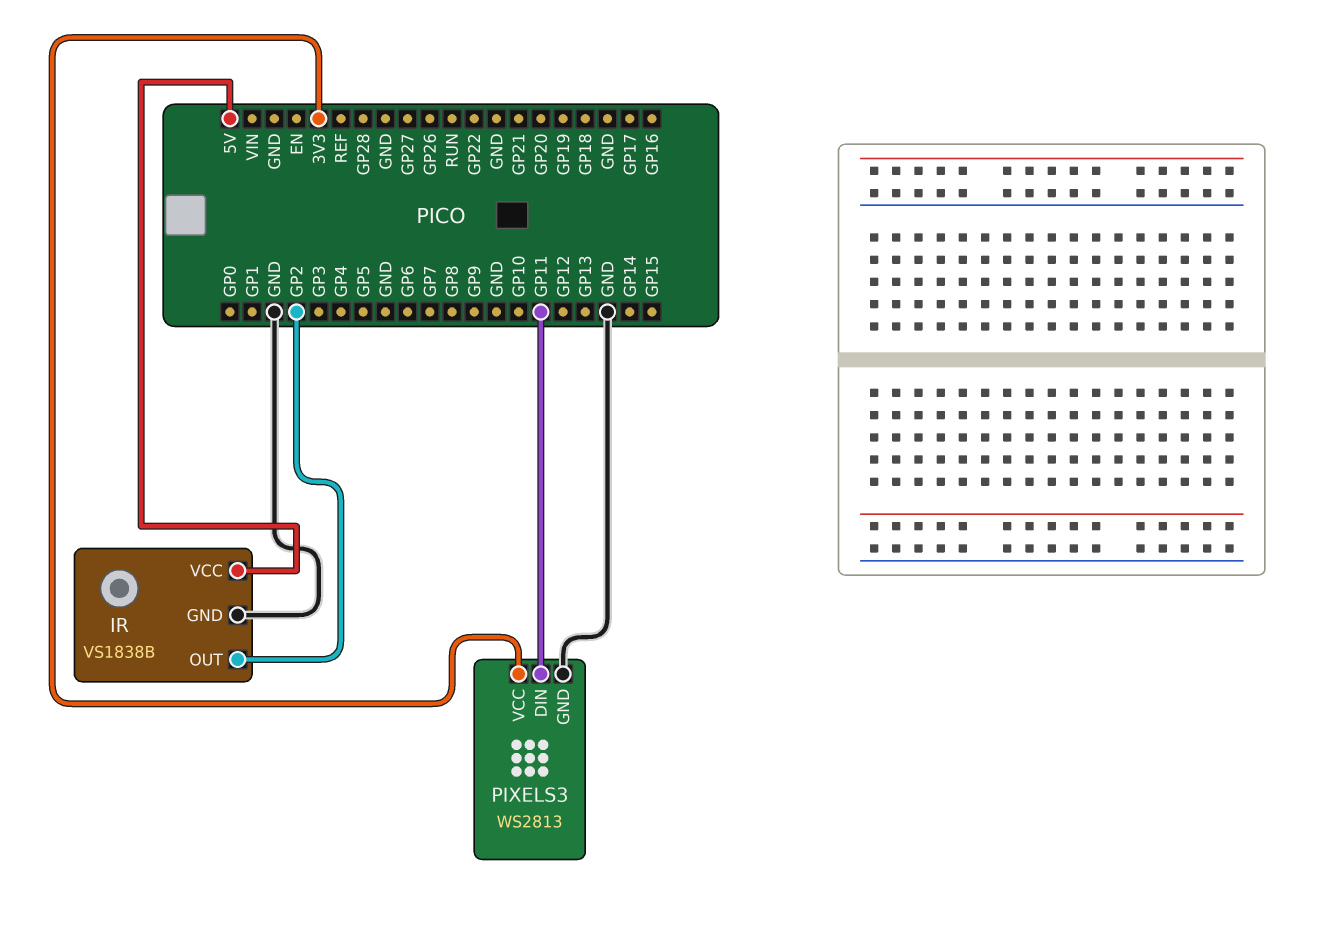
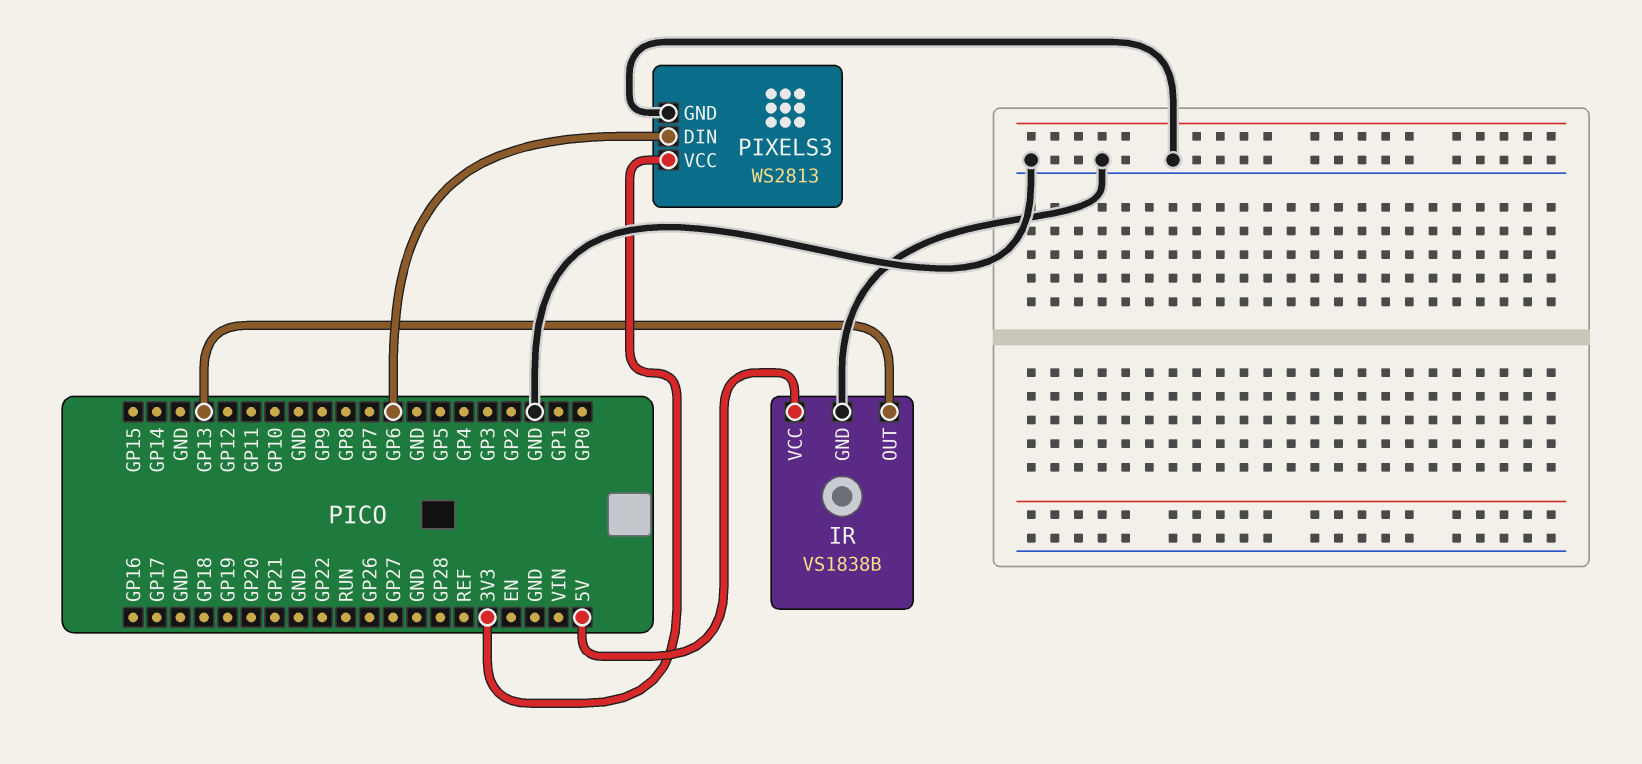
IR pin OUT: GP2 -> GP13
PIXELS3 pin DIN: GP11 -> GP6

